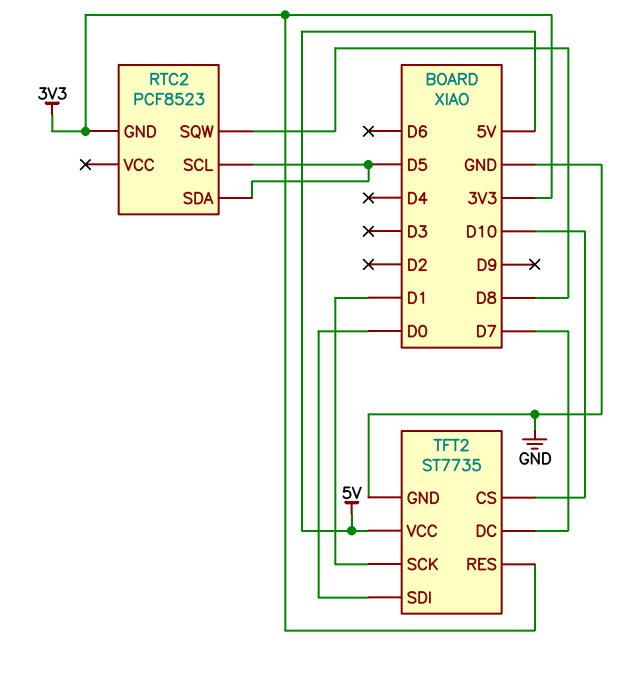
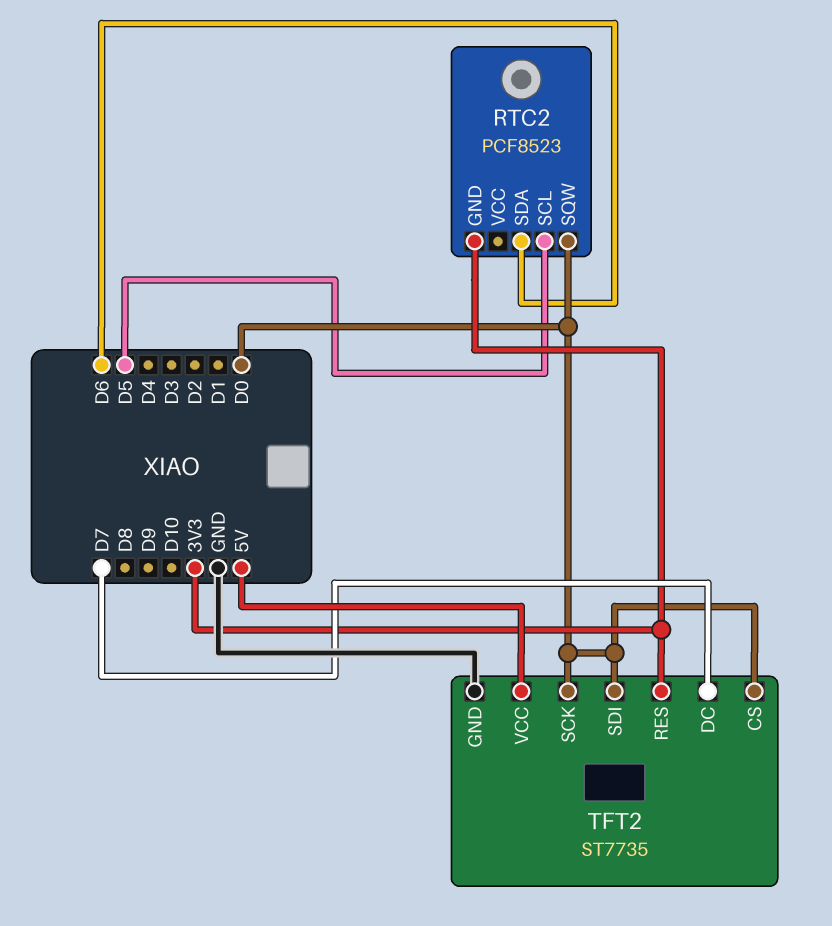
RTC2 pin SDA: D5 -> D6
RTC2 pin SQW: D8 -> D0
TFT2 pin CS: D10 -> D0
TFT2 pin SCK: D1 -> D0

